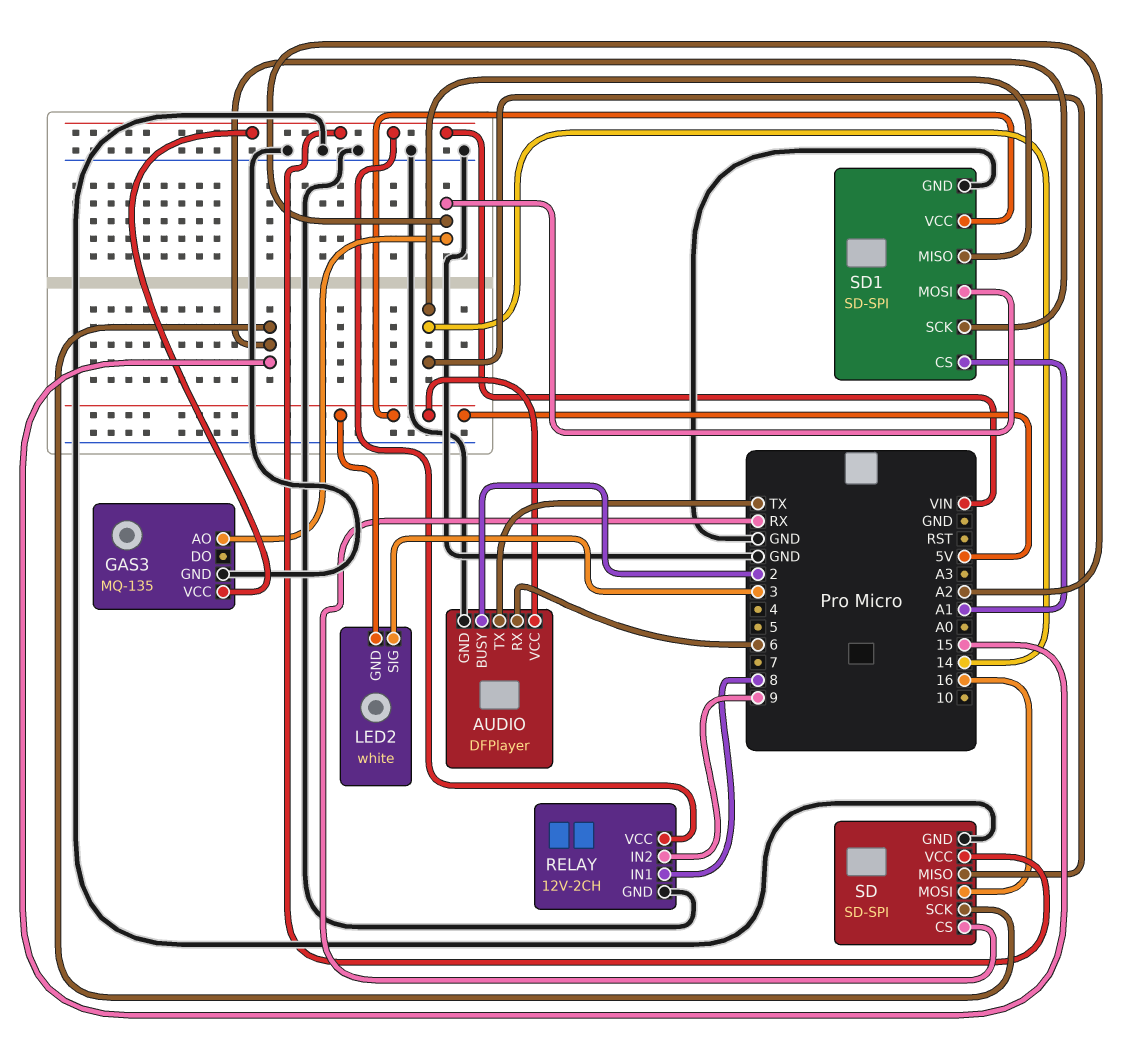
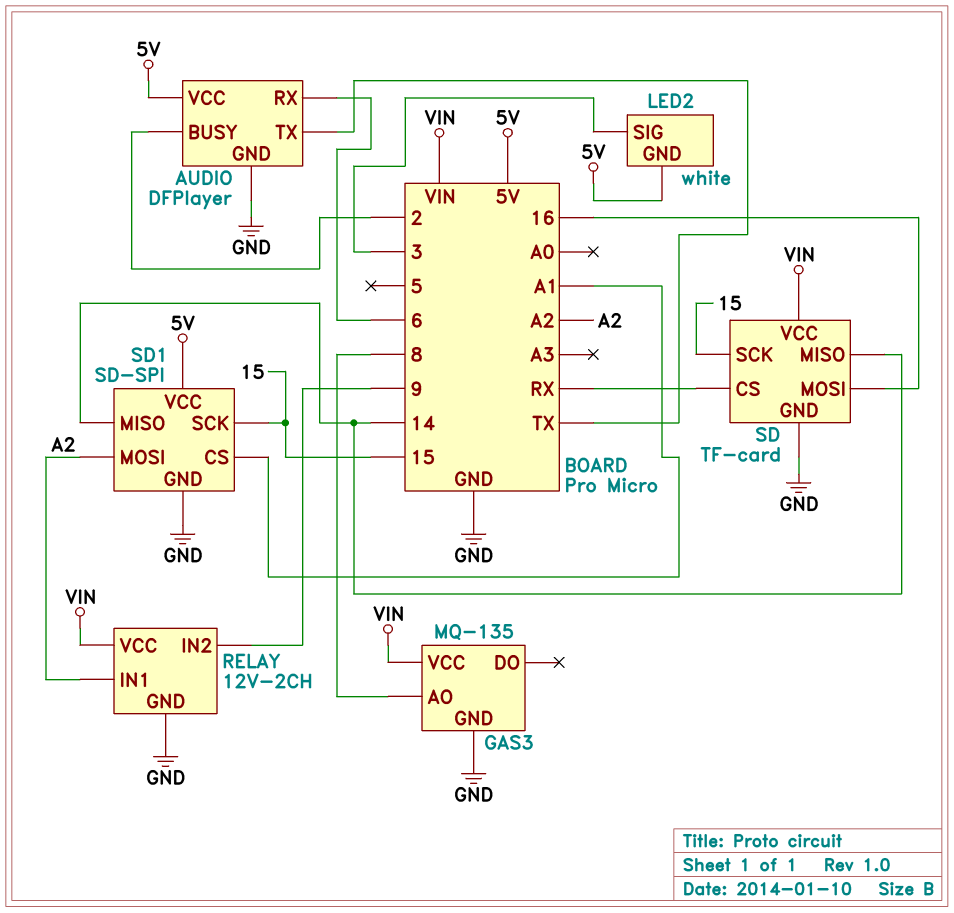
GAS3 pin AO: A2 -> 8
RELAY pin IN1: 8 -> A2
SD: SD-SPI -> TF-card

